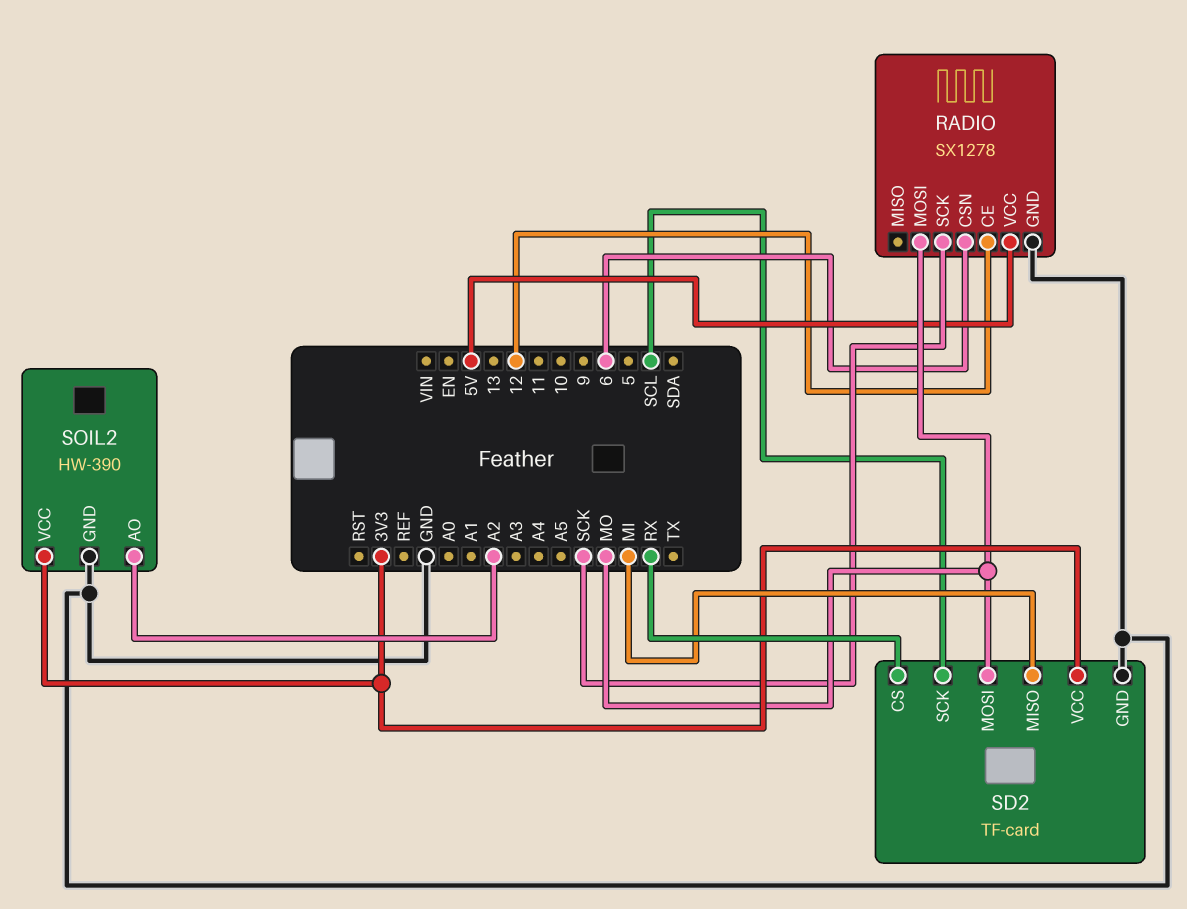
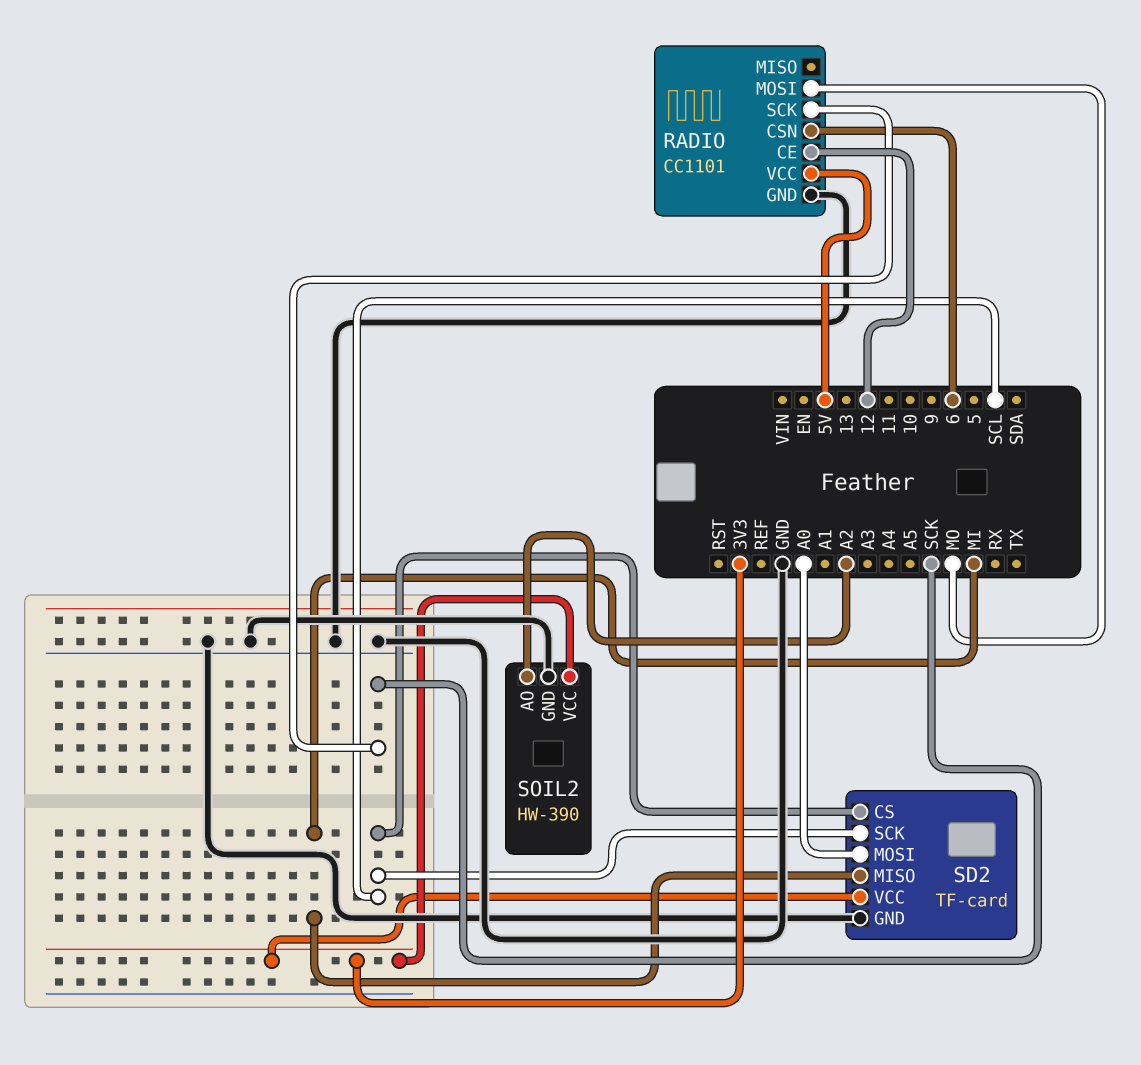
RADIO: SX1278 -> CC1101
SD2 pin CS: RX -> SCL
SD2 pin MOSI: MO -> A0

